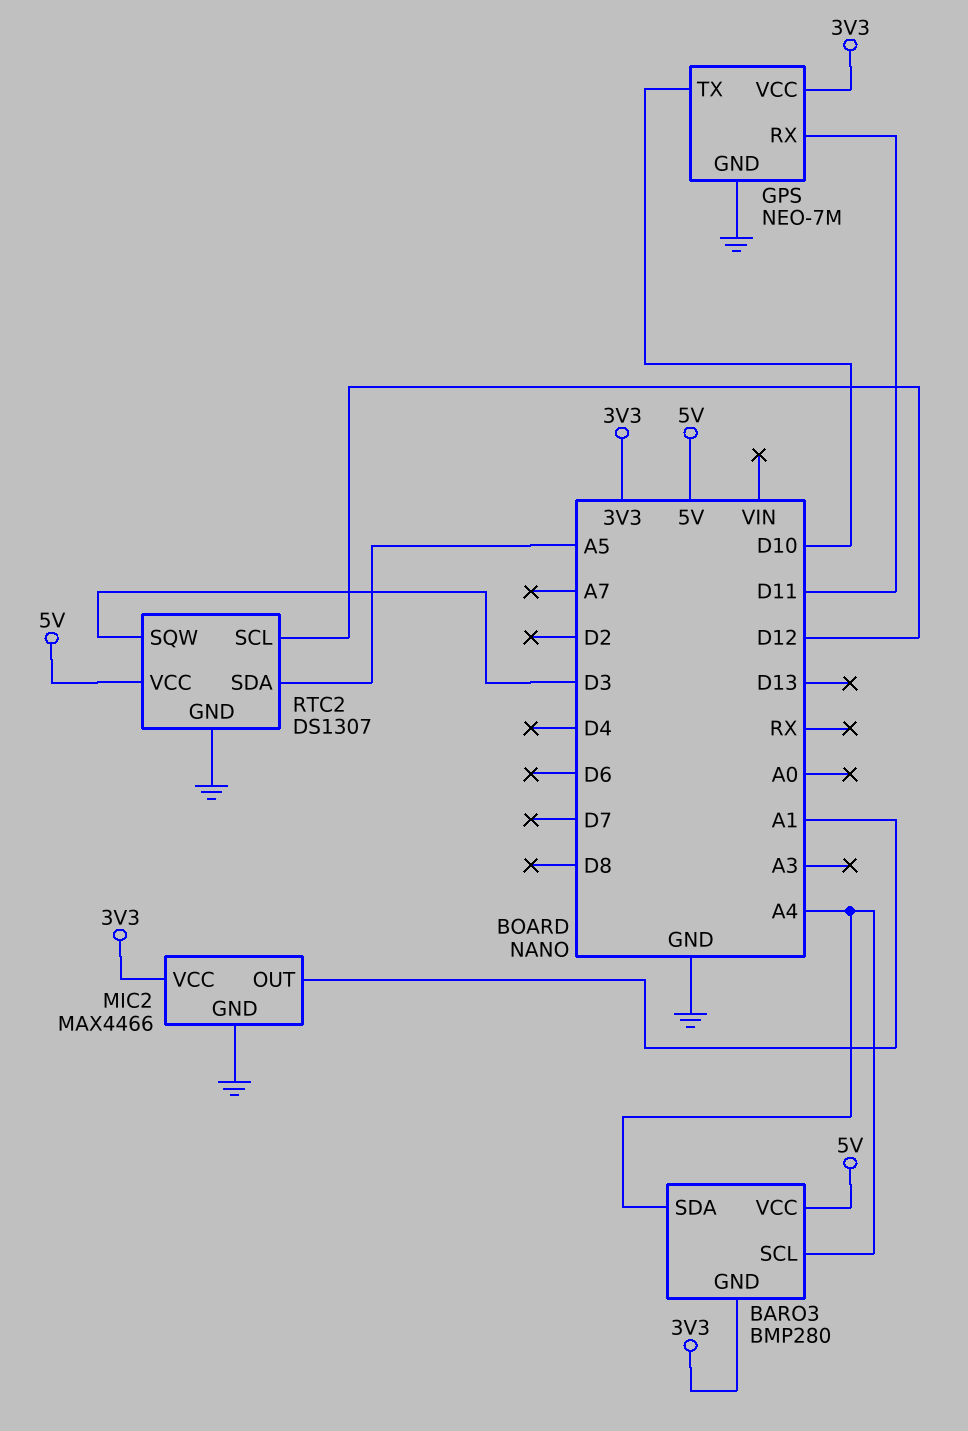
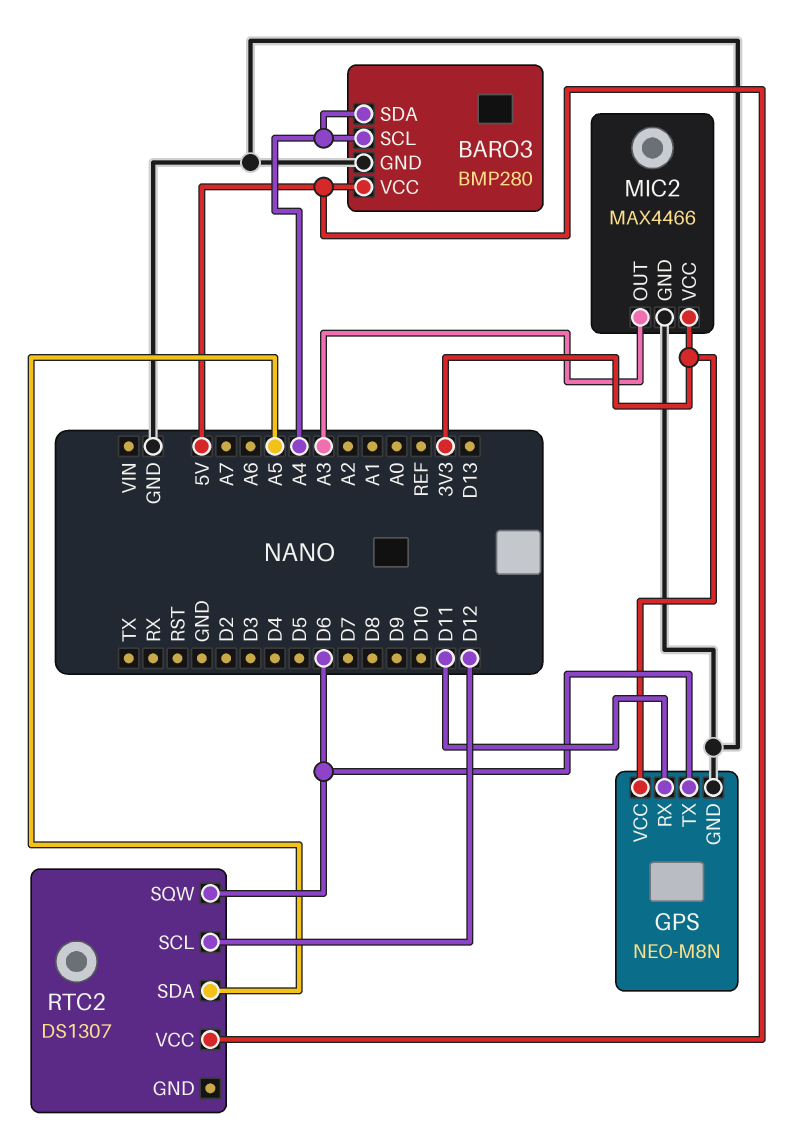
BARO3 pin GND: 3V3 -> GND
GPS: NEO-7M -> NEO-M8N
GPS pin TX: D10 -> D6
MIC2 pin OUT: A1 -> A3
RTC2 pin GND: GND -> none
RTC2 pin SQW: D3 -> D6

